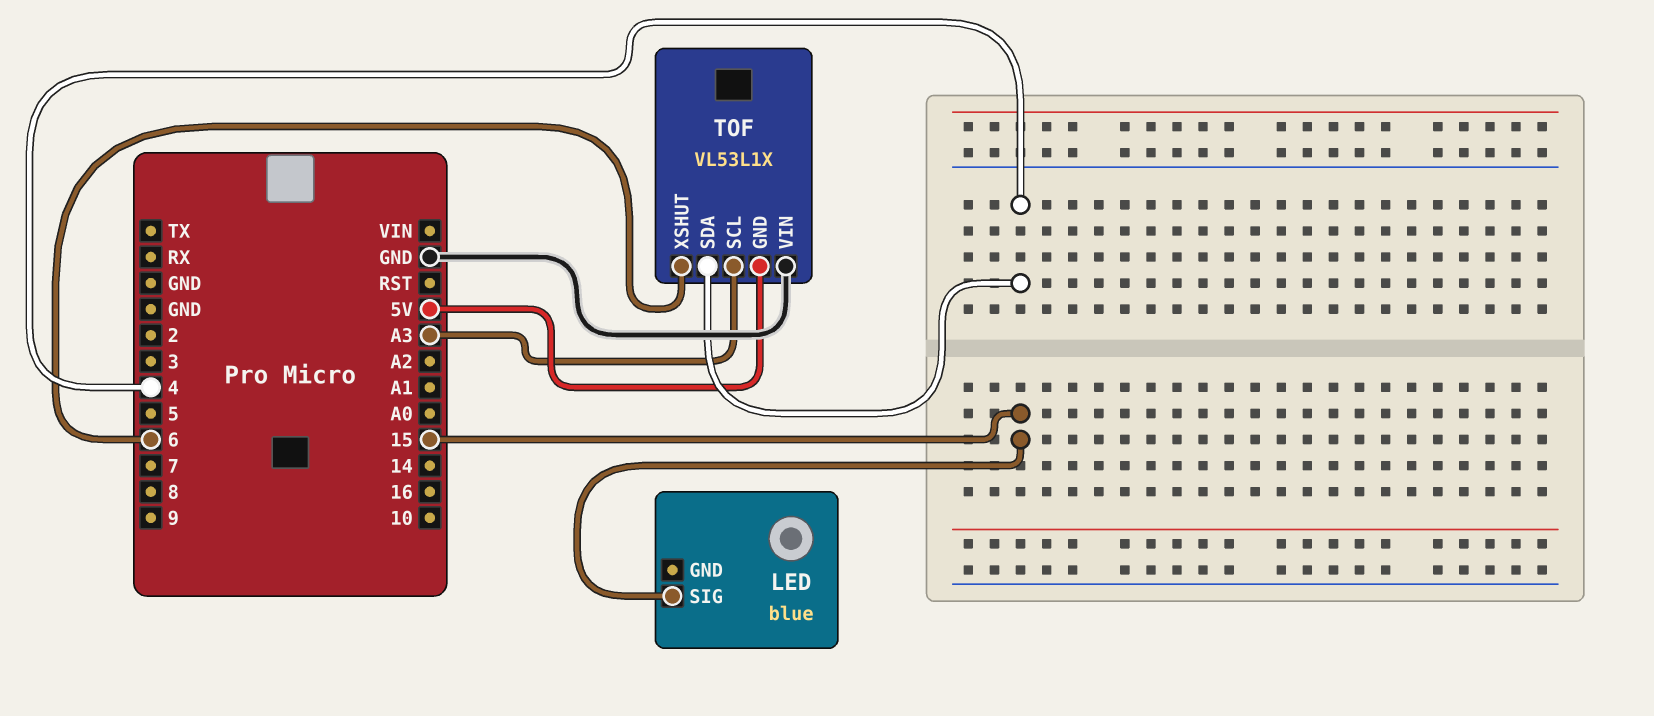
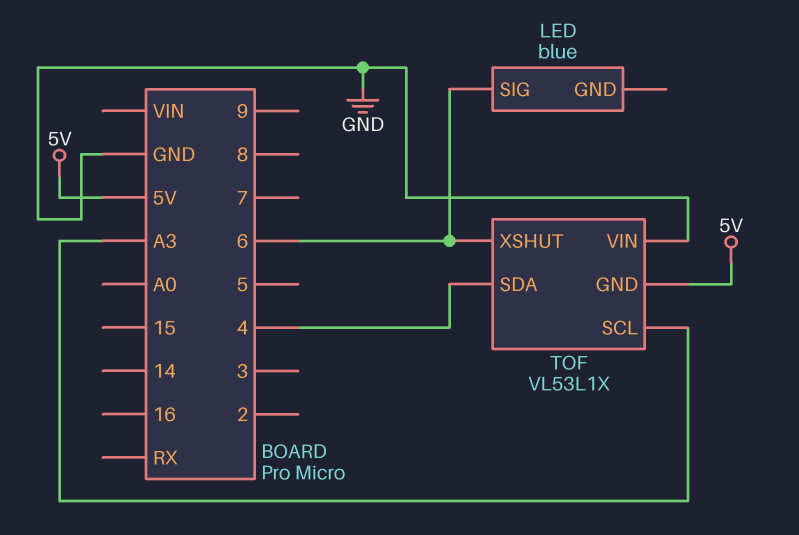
LED pin SIG: 15 -> 6

